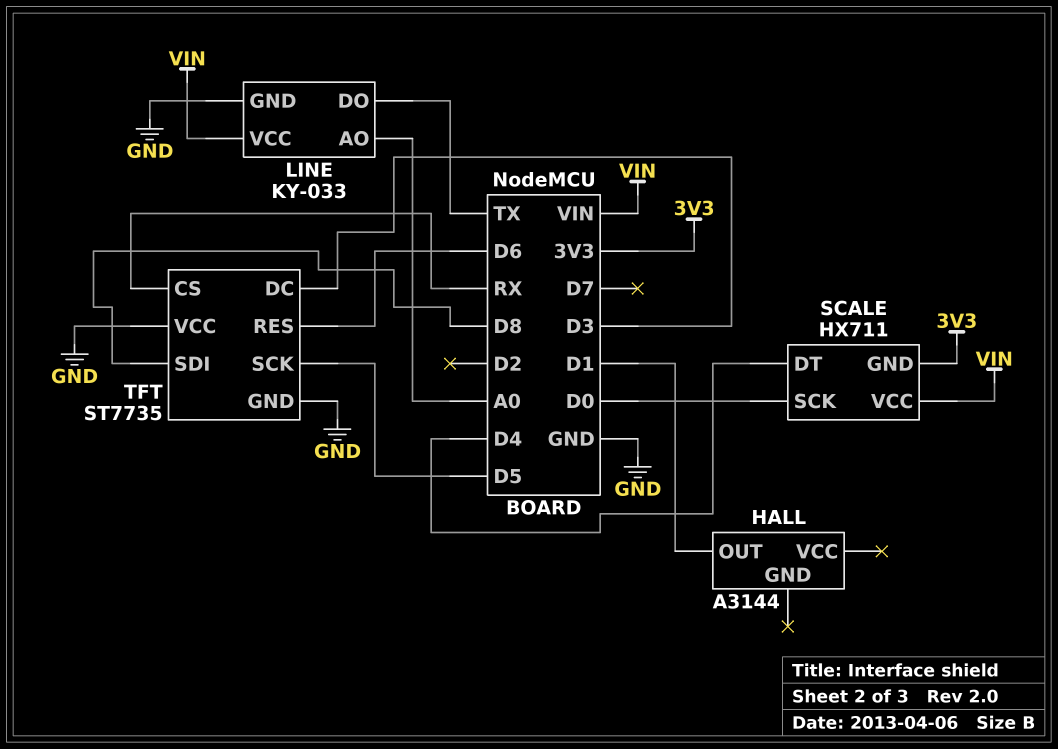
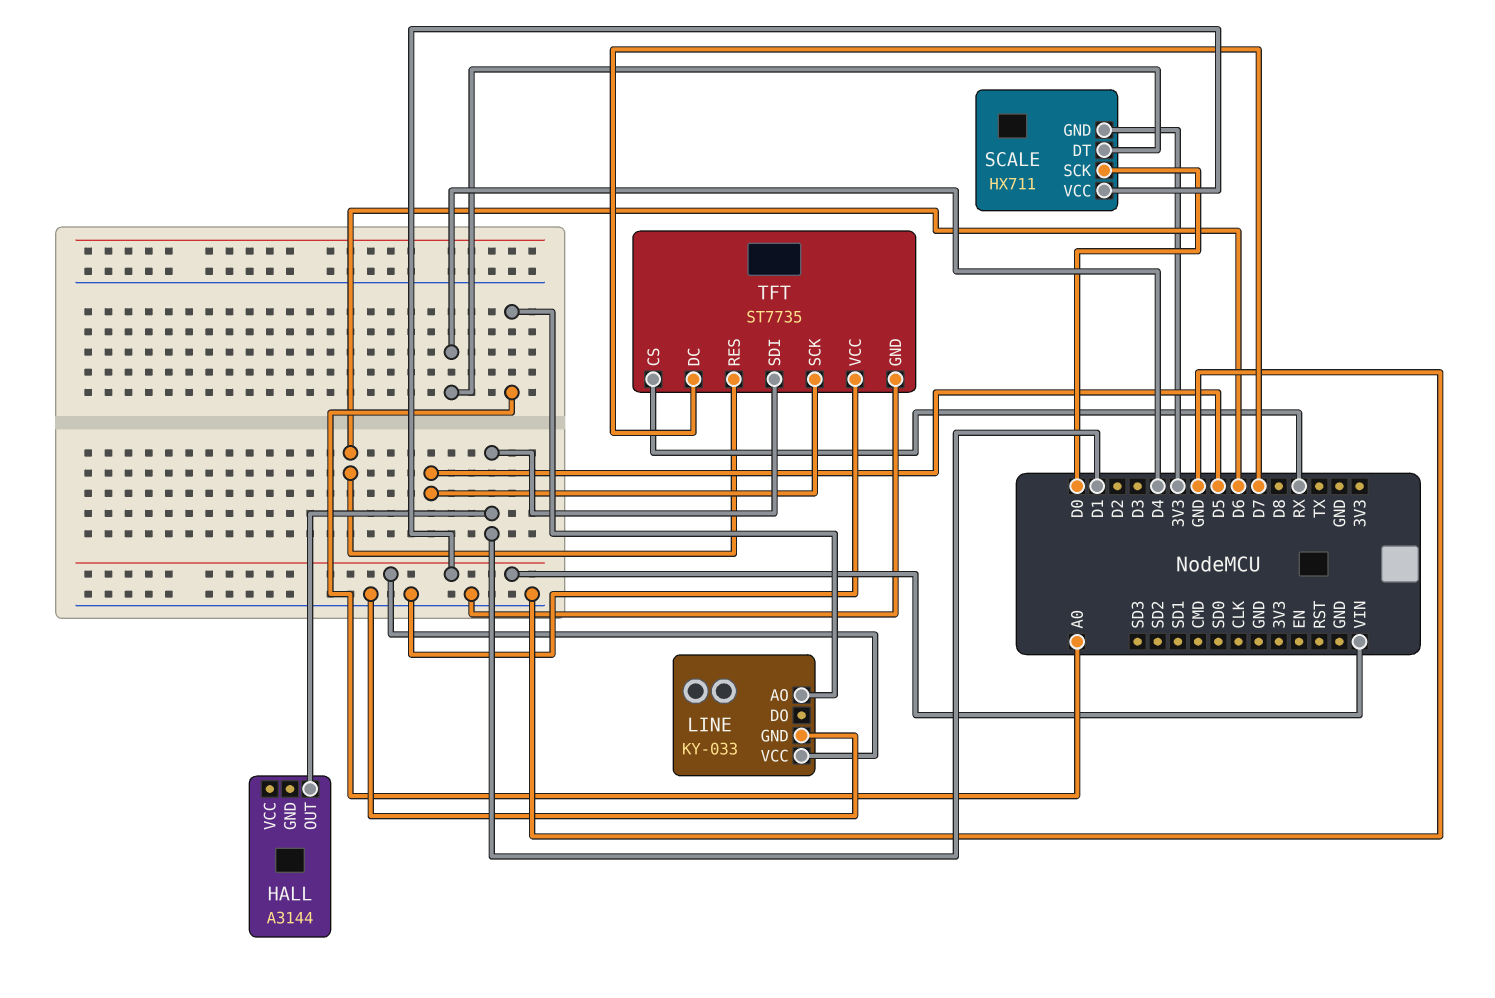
LINE pin DO: TX -> none
TFT pin DC: D3 -> D7
TFT pin SDI: D8 -> D1

